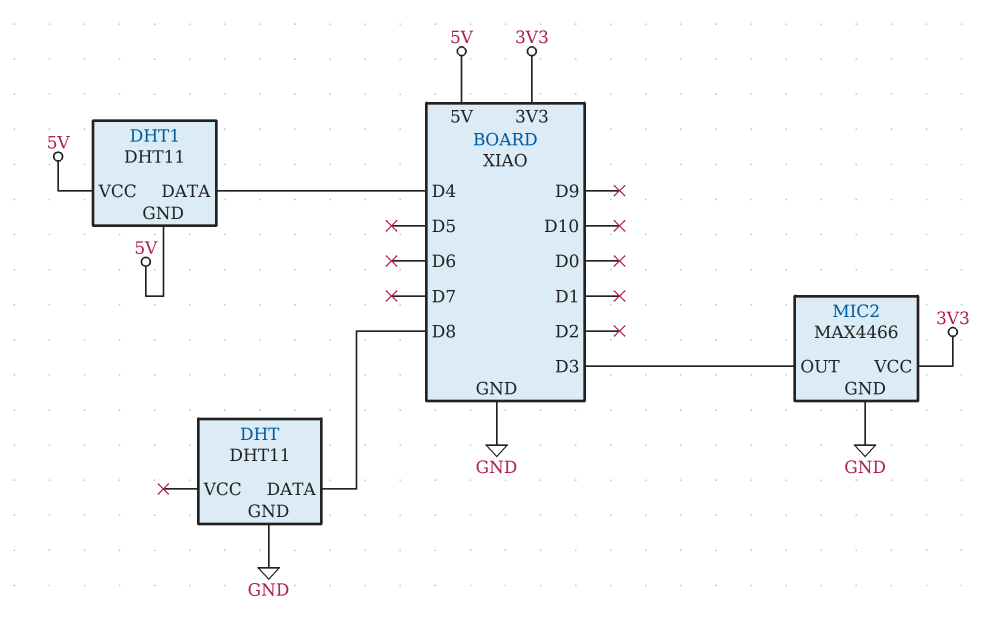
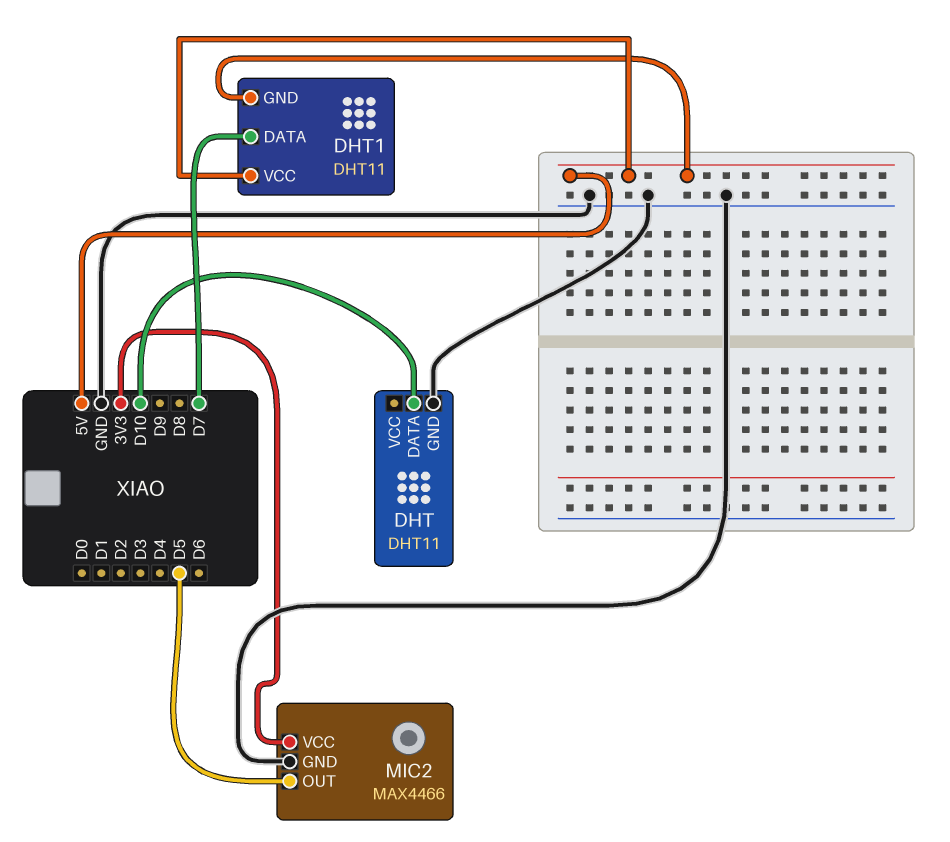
DHT pin DATA: D8 -> D10
DHT1 pin DATA: D4 -> D7
MIC2 pin OUT: D3 -> D5

